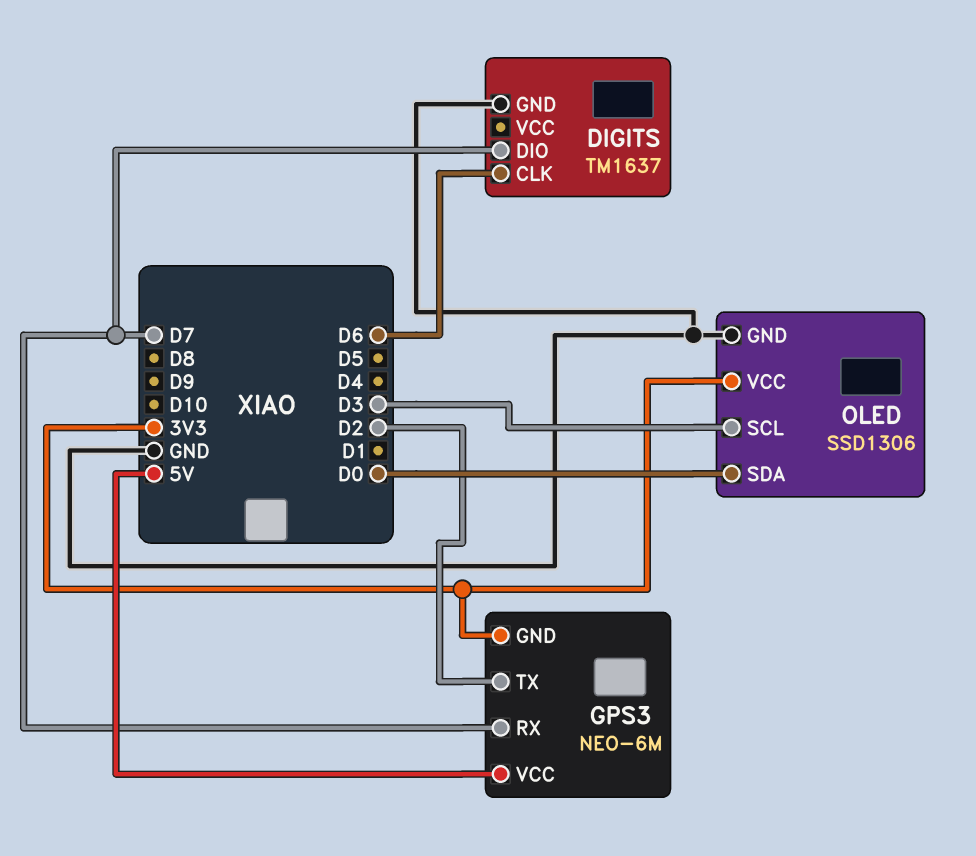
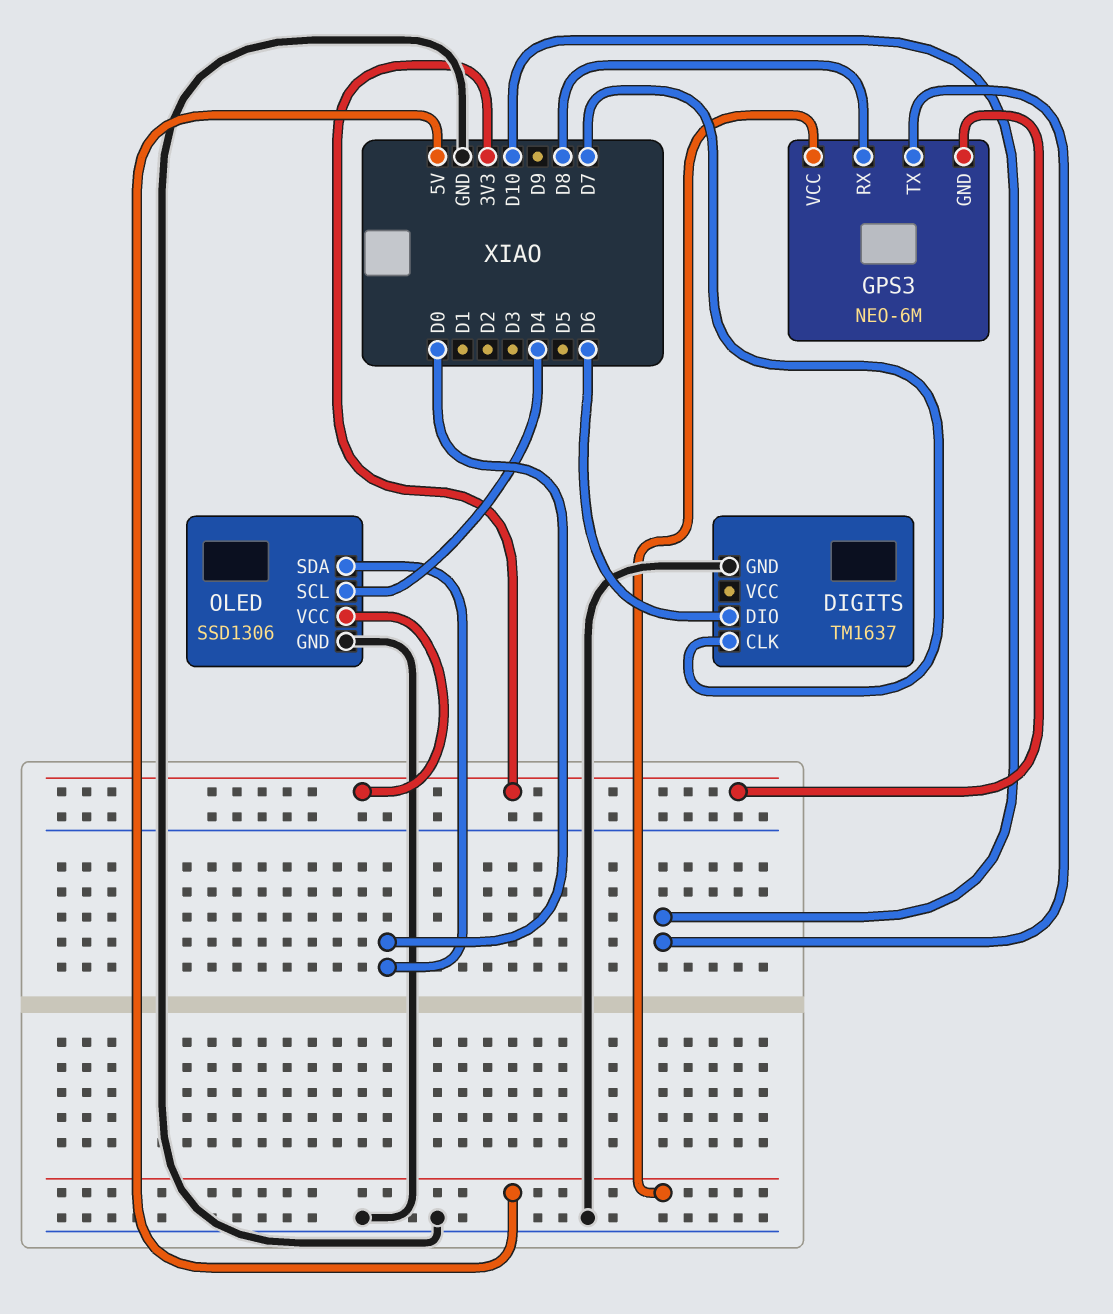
DIGITS pin CLK: D6 -> D7
DIGITS pin DIO: D7 -> D6
GPS3 pin RX: D7 -> D8
GPS3 pin TX: D2 -> D10
OLED pin SCL: D3 -> D4

